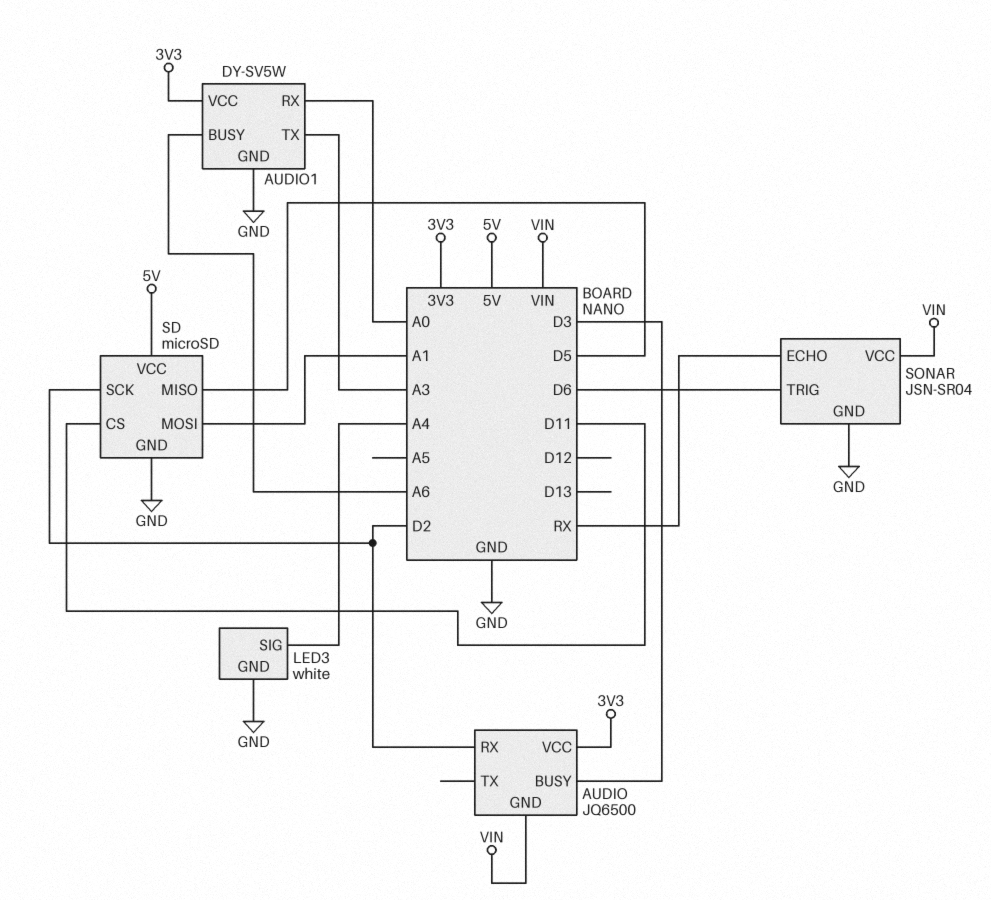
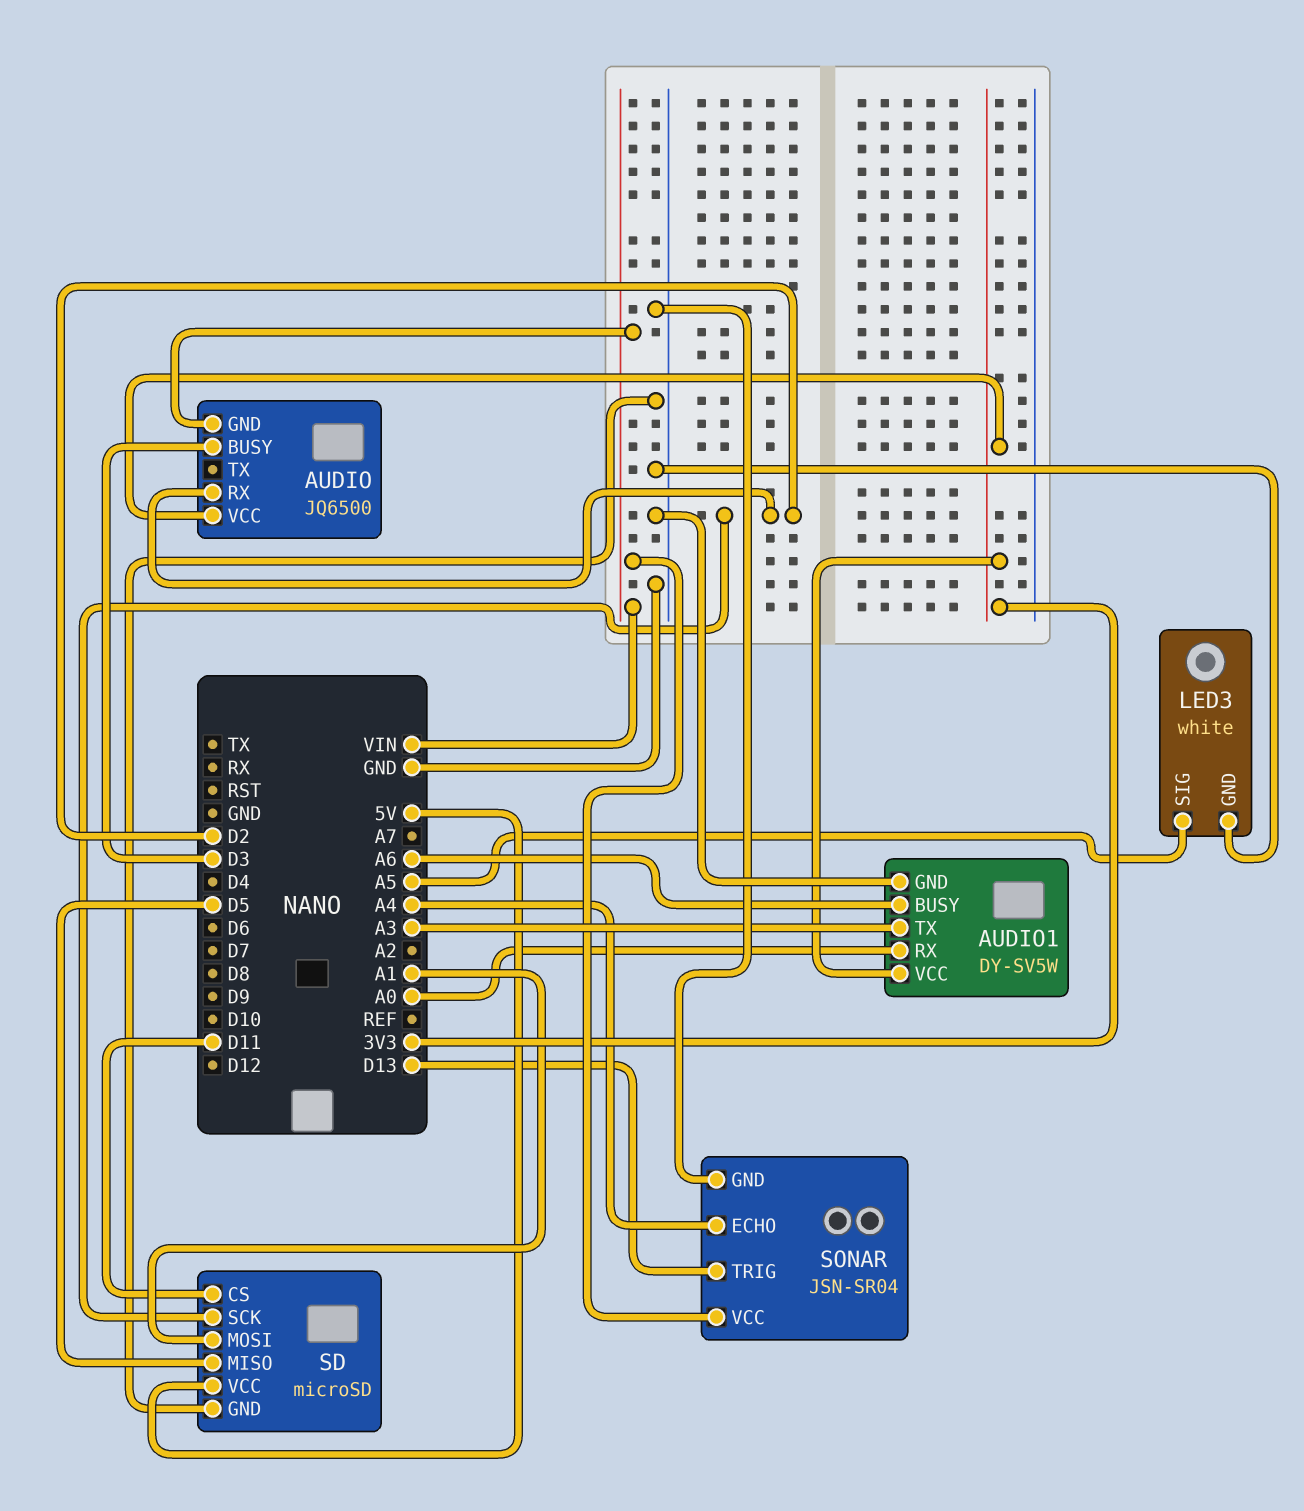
LED3 pin SIG: A4 -> A5
SONAR pin ECHO: RX -> A4
SONAR pin TRIG: D6 -> D13

